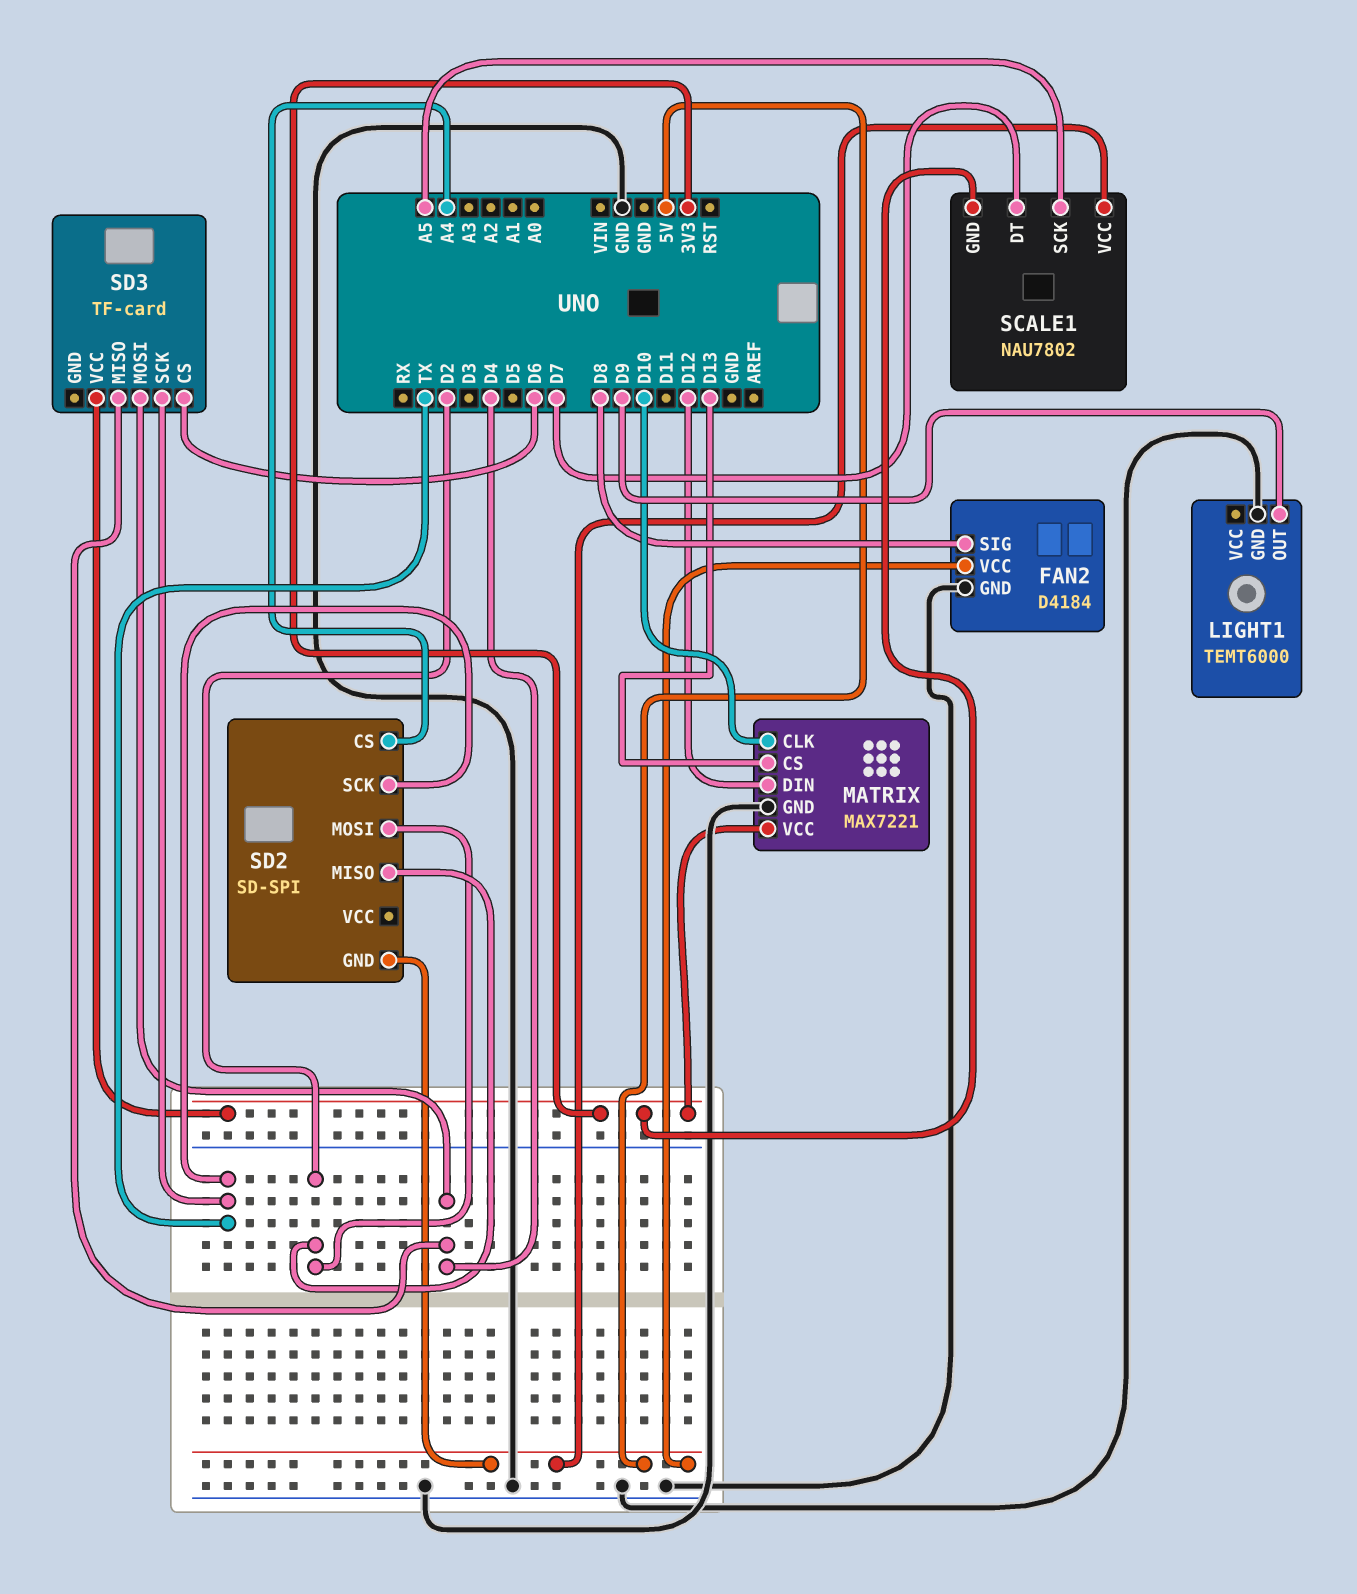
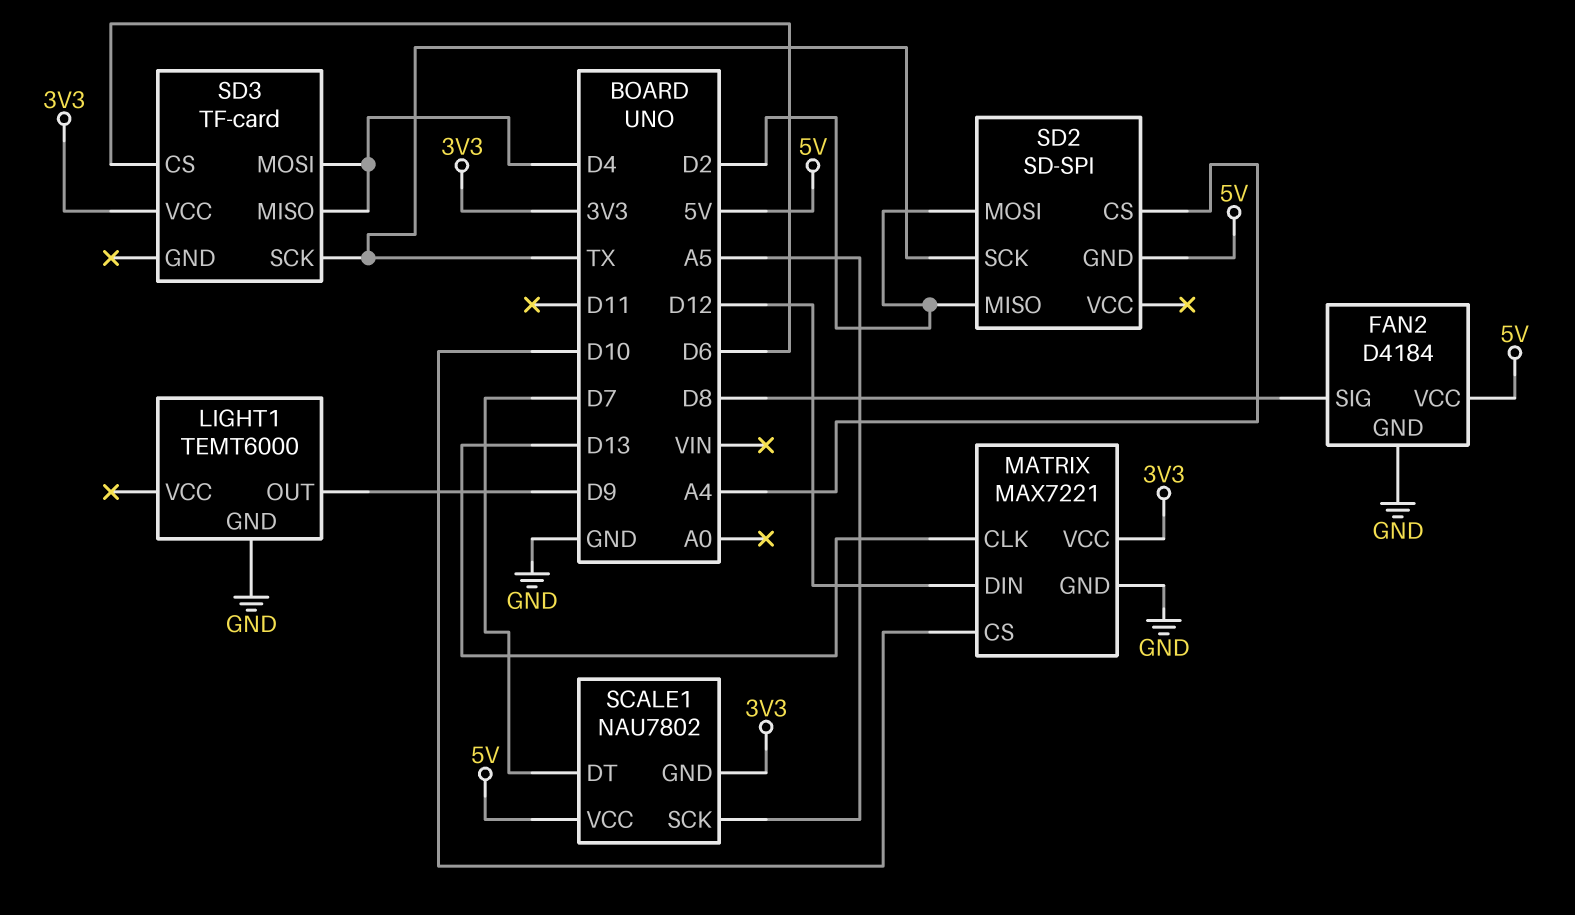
MATRIX pin CLK: D10 -> D13
MATRIX pin CS: D13 -> D10

